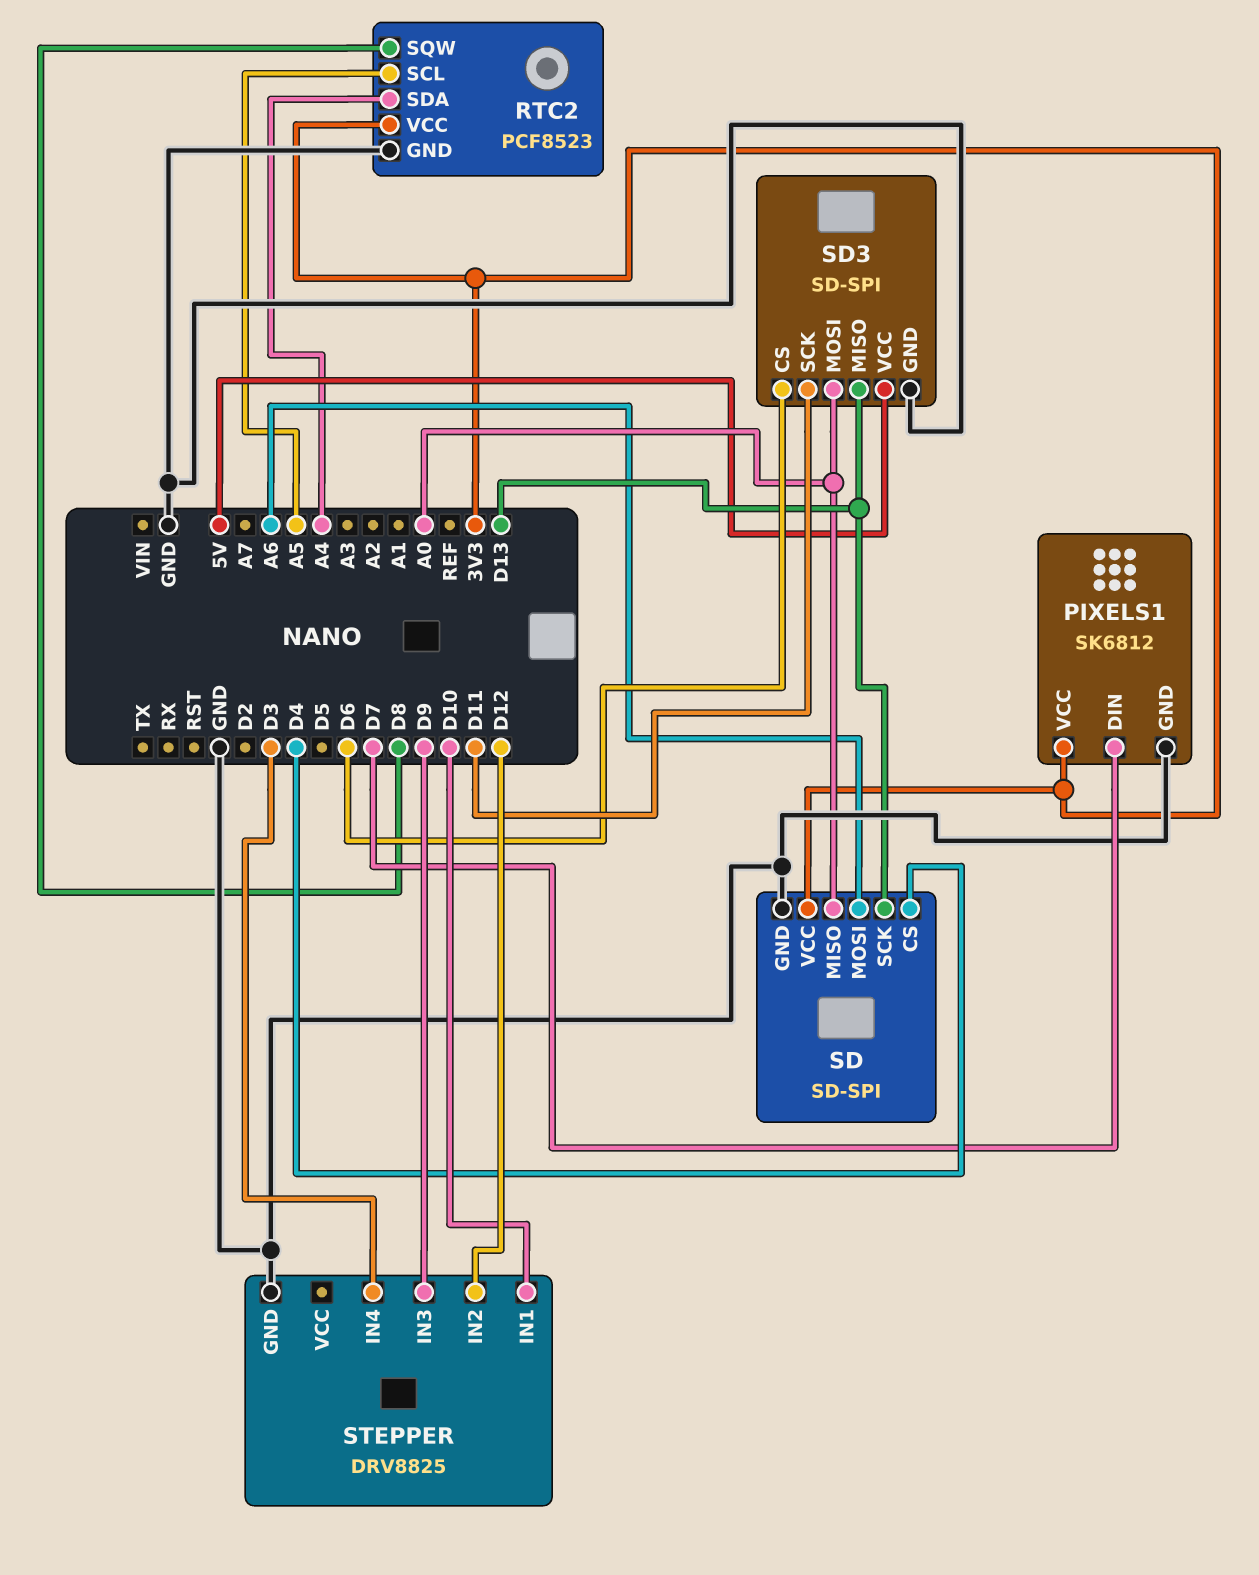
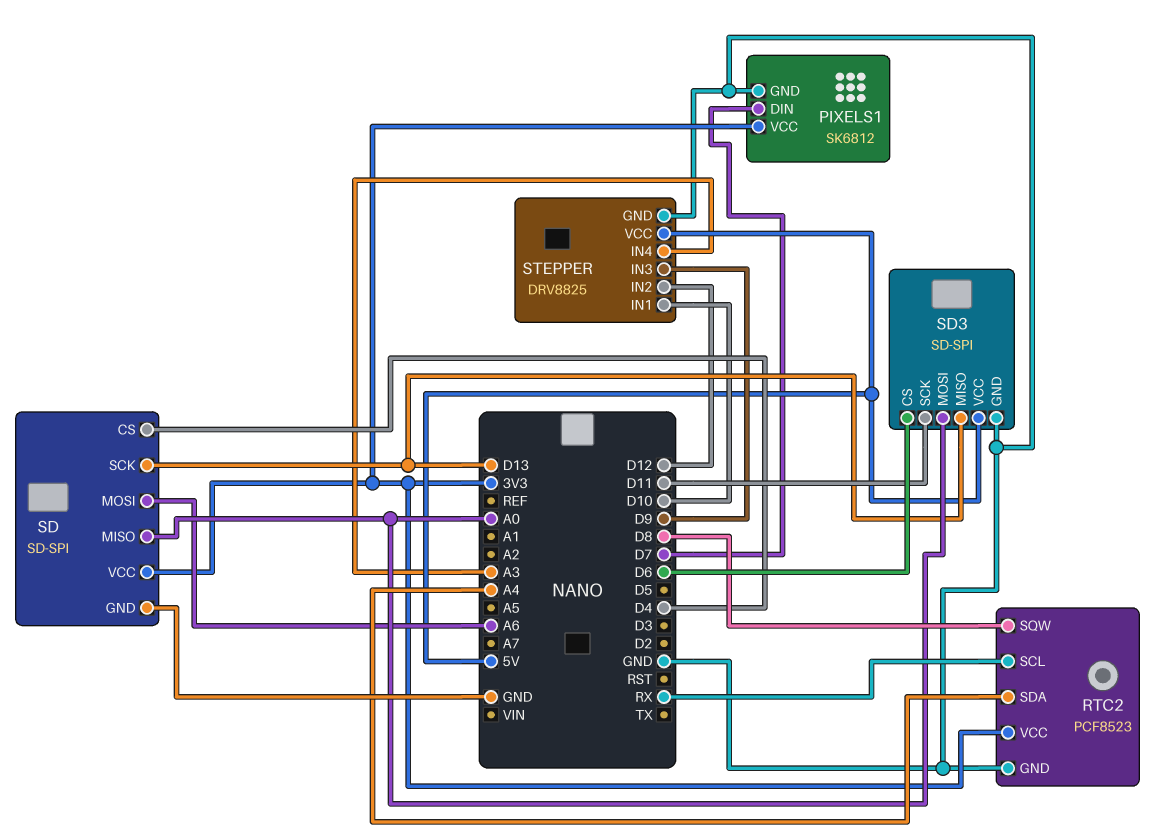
RTC2 pin SCL: A5 -> RX
STEPPER pin IN4: D3 -> A3
STEPPER pin VCC: none -> 5V

